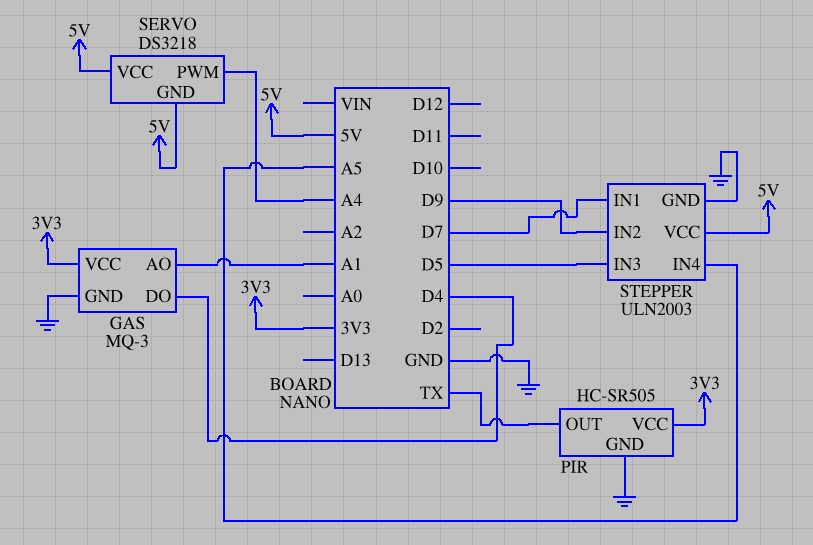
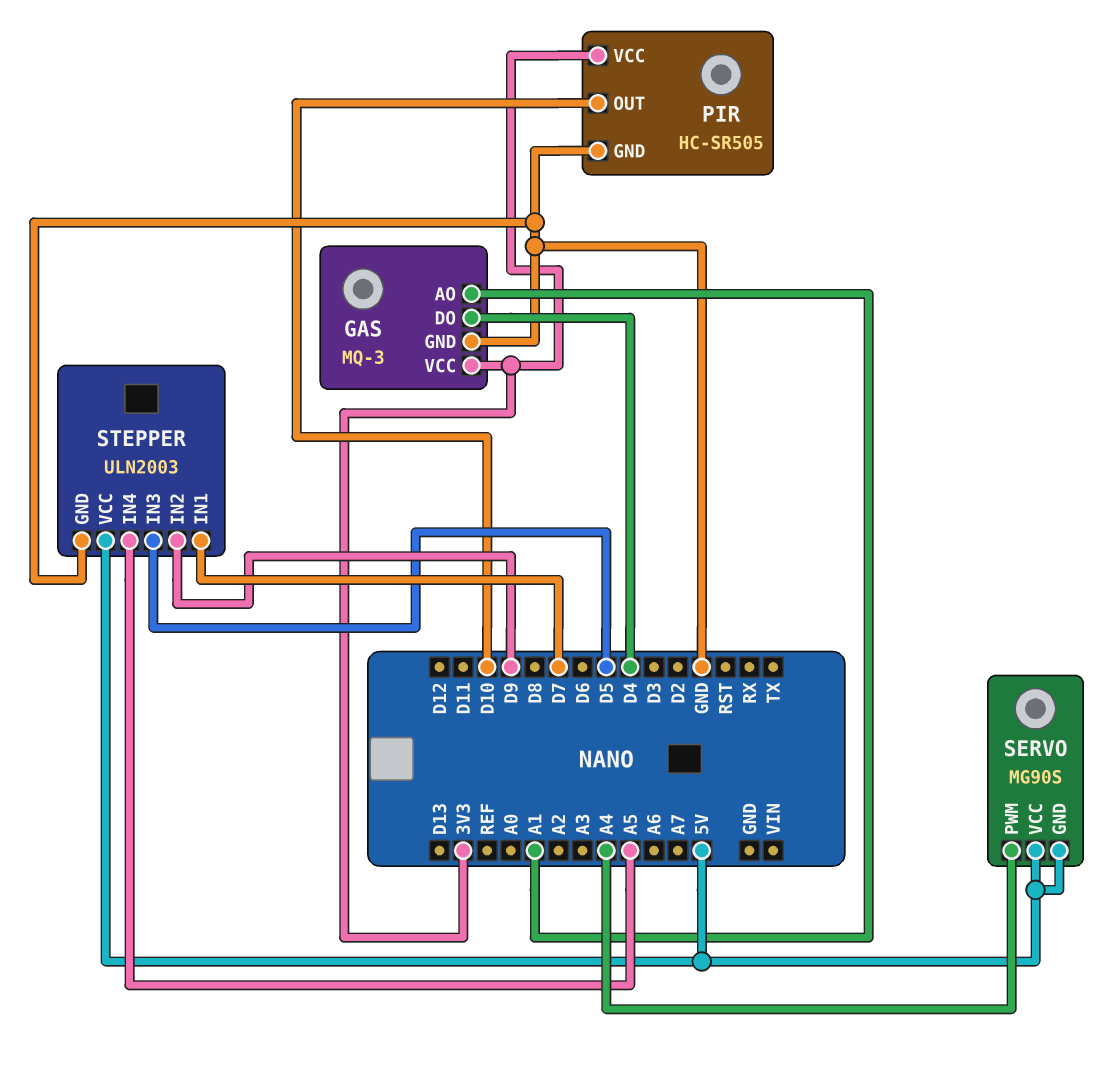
PIR pin OUT: TX -> D10
SERVO: DS3218 -> MG90S

